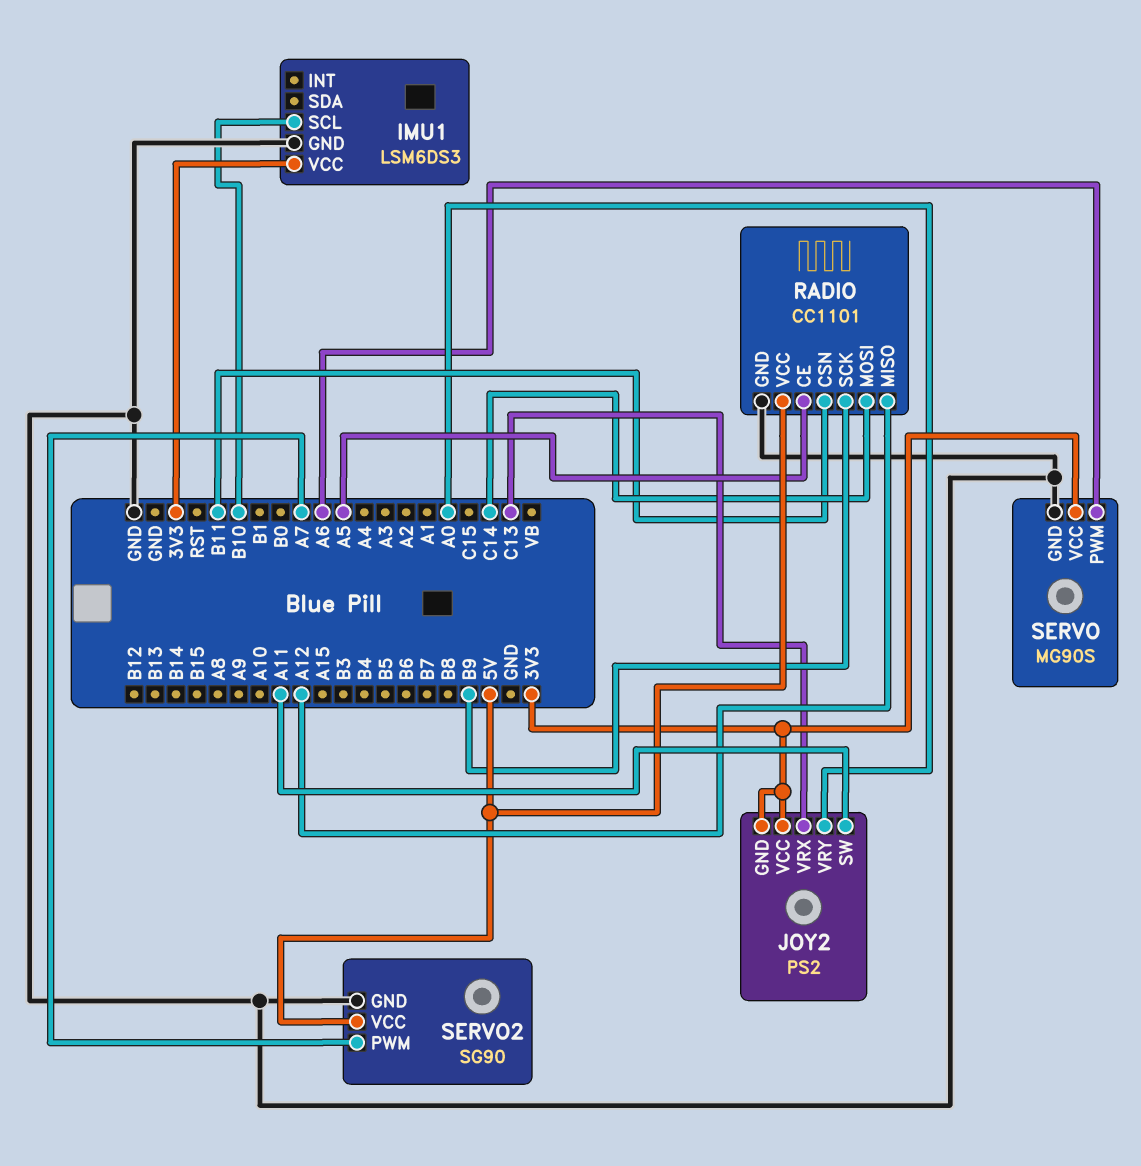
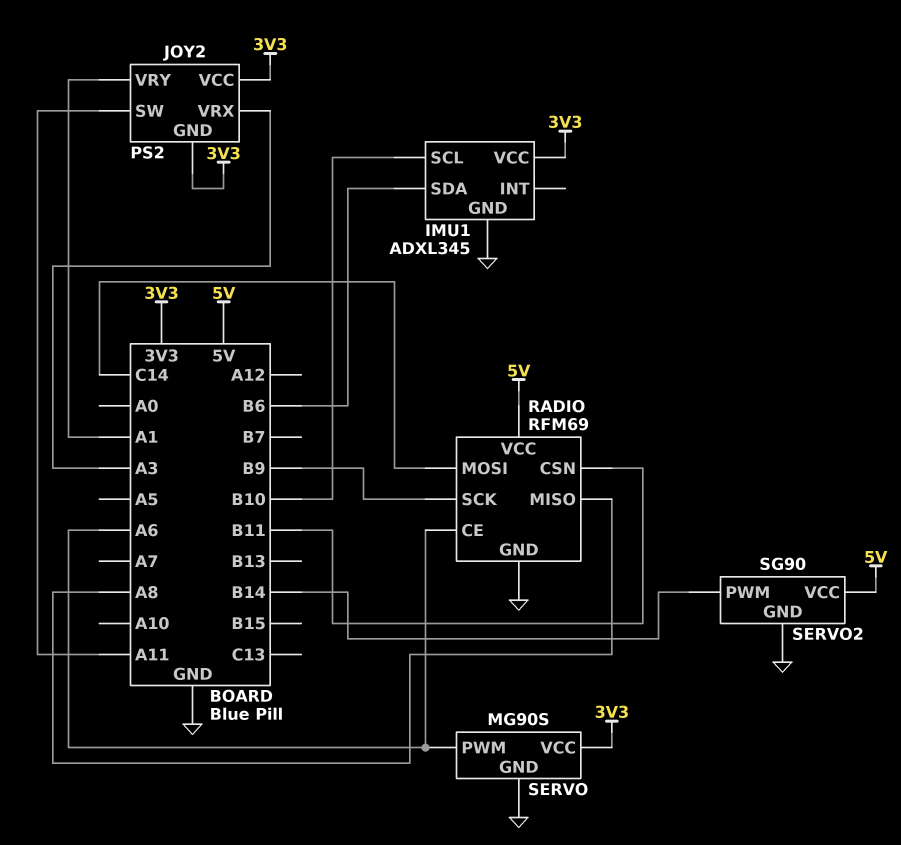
IMU1: LSM6DS3 -> ADXL345
IMU1 pin SDA: none -> B6
JOY2 pin VRX: C13 -> A3
JOY2 pin VRY: A0 -> A1
RADIO: CC1101 -> RFM69
RADIO pin CE: A5 -> A6
RADIO pin MISO: A12 -> A8
SERVO2 pin PWM: A7 -> B14

